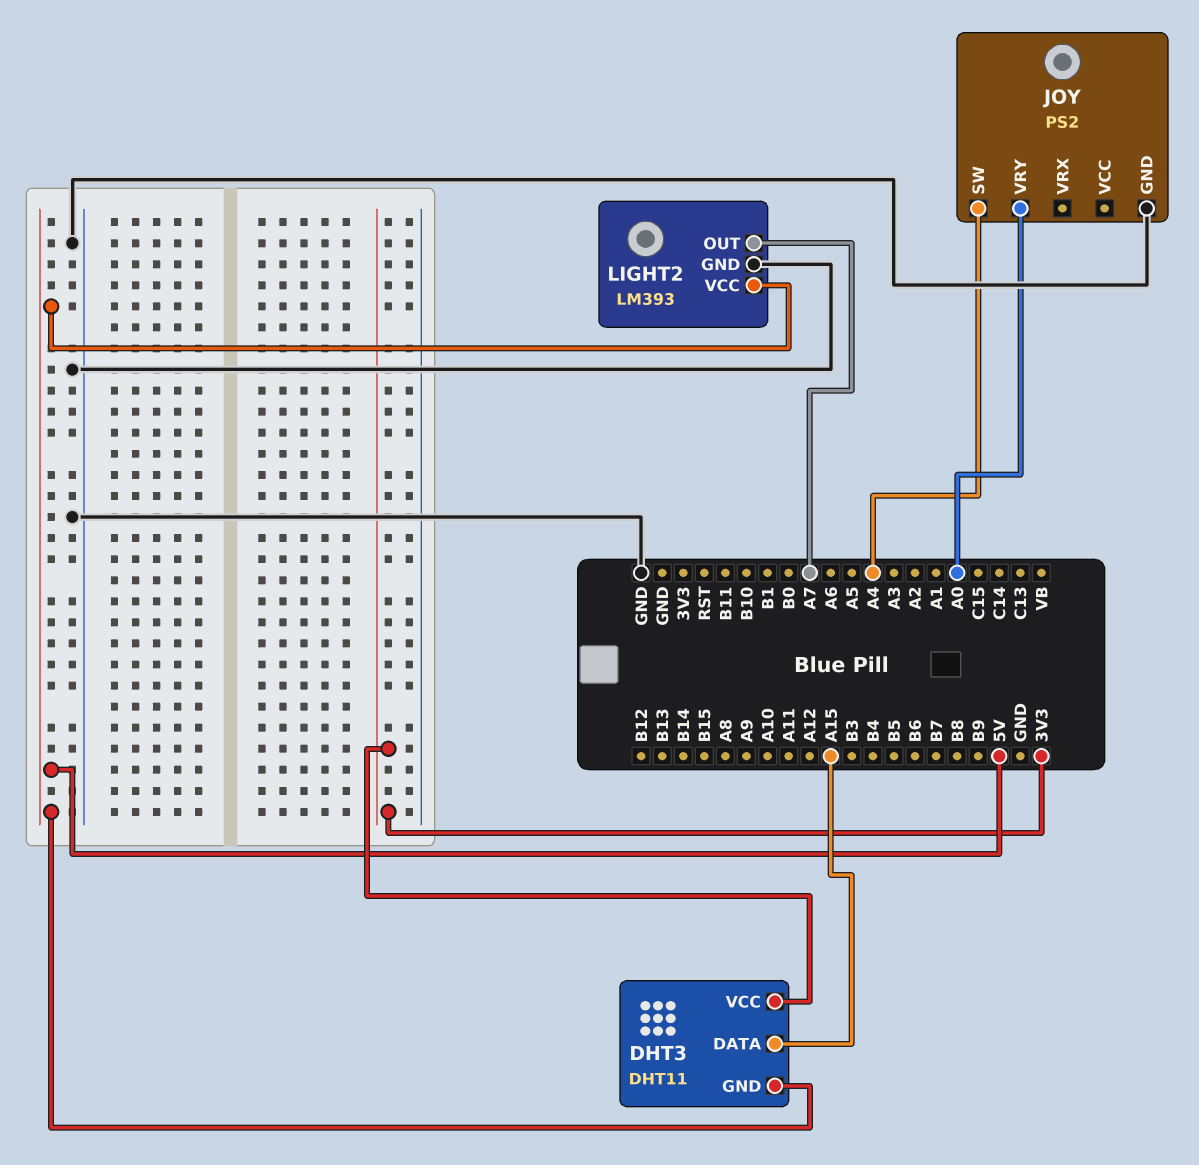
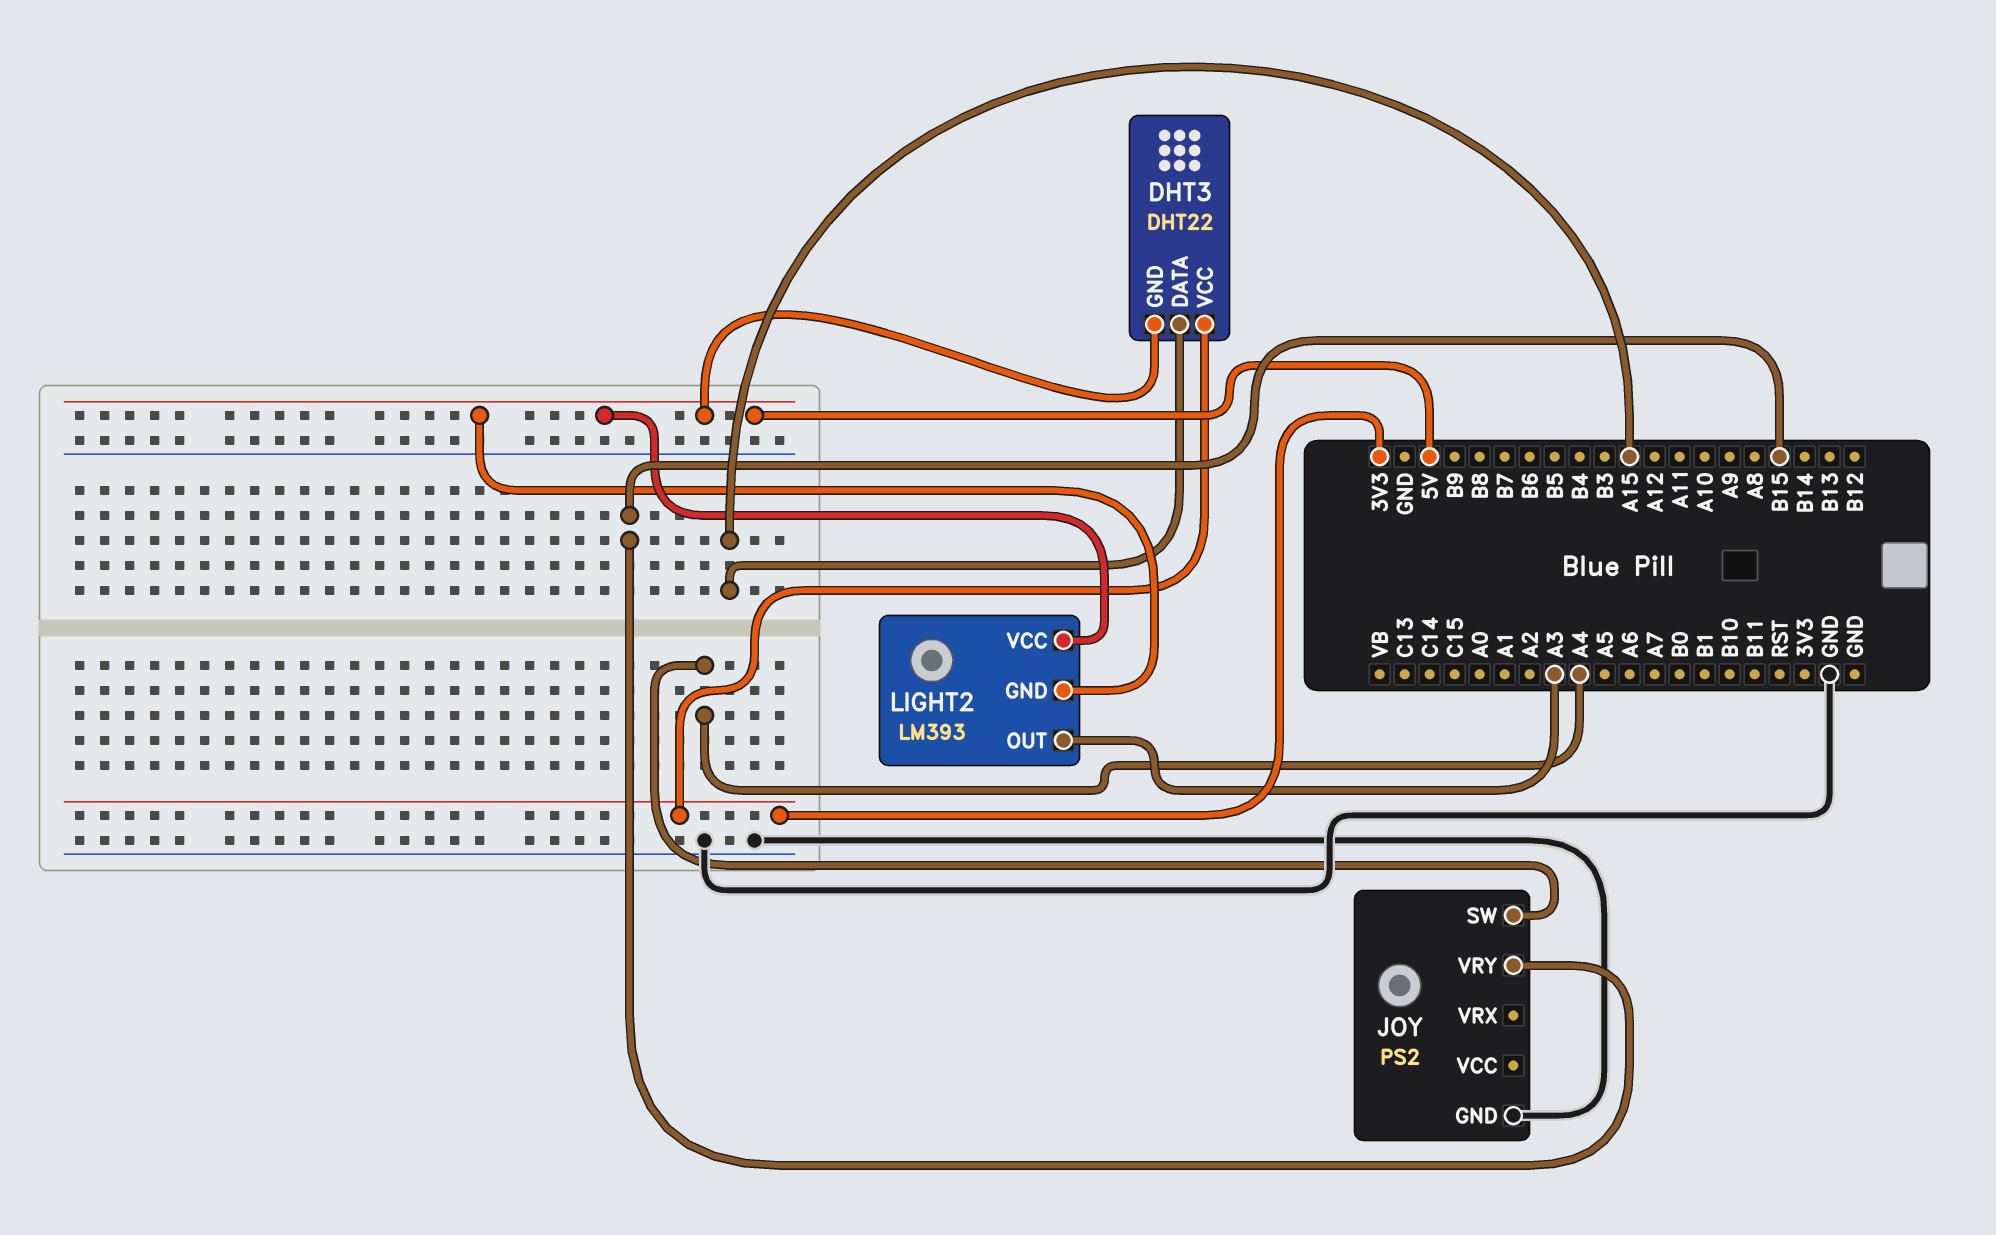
DHT3: DHT11 -> DHT22
JOY pin VRY: A0 -> B15
LIGHT2 pin GND: GND -> 5V
LIGHT2 pin OUT: A7 -> A3

